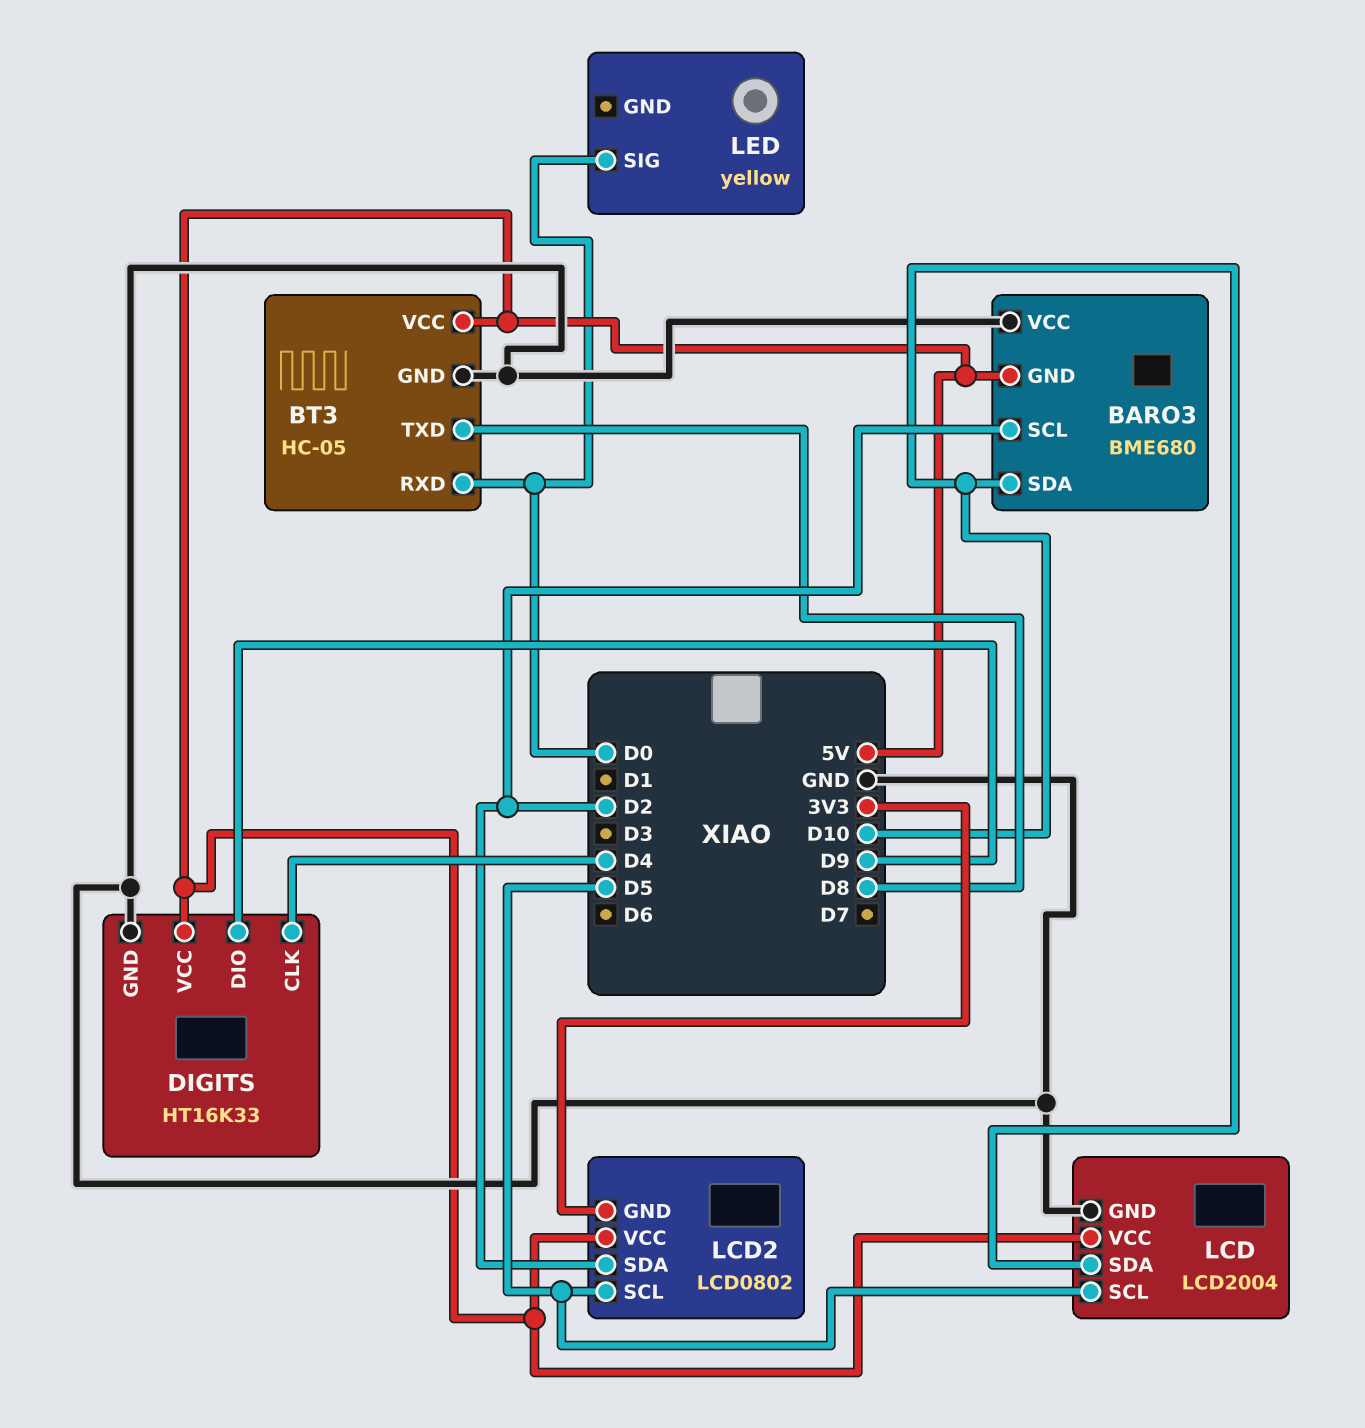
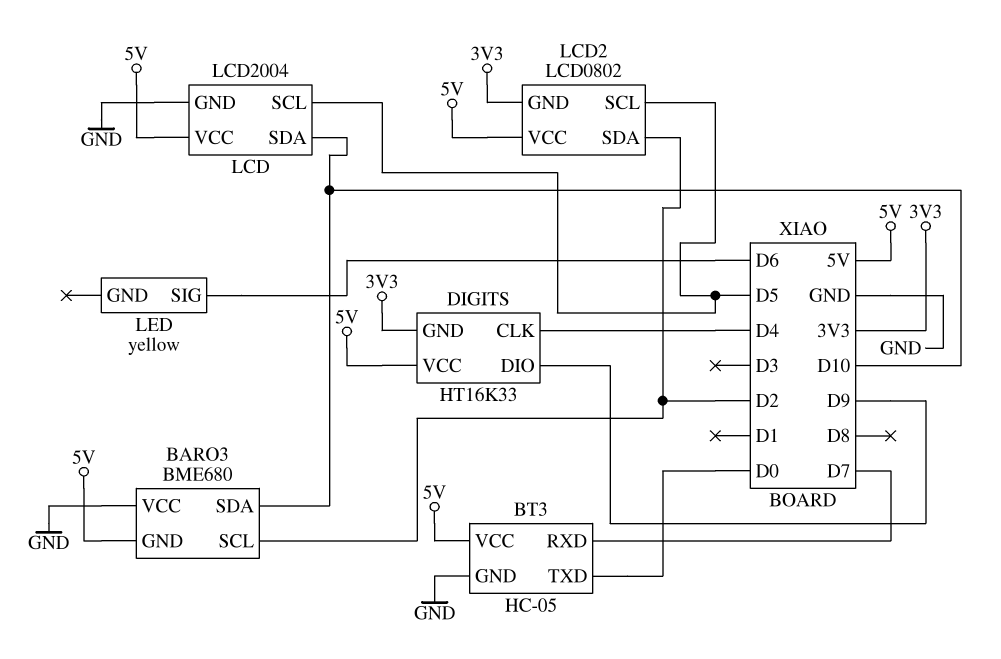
BT3 pin RXD: D0 -> D7
BT3 pin TXD: D8 -> D0
DIGITS pin GND: GND -> 3V3
LED pin SIG: D0 -> D6

